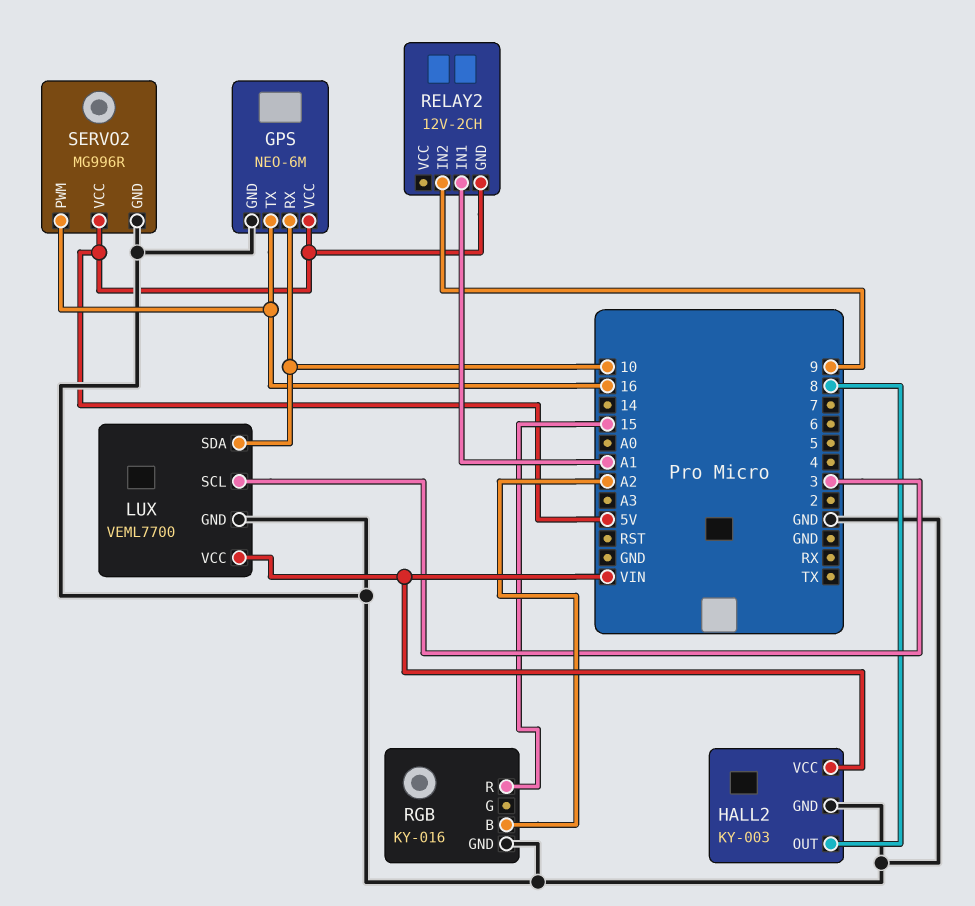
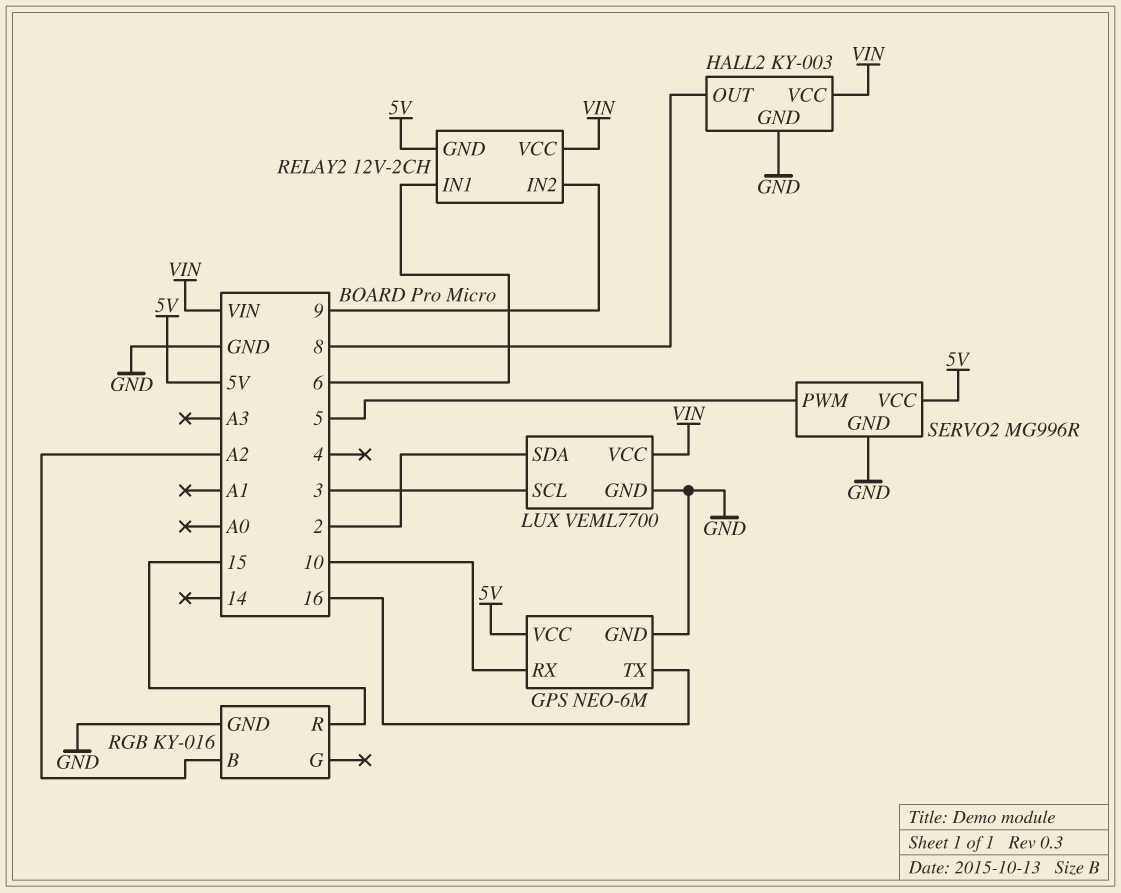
LUX pin SDA: 10 -> 2
RELAY2 pin IN1: A1 -> 6
RELAY2 pin VCC: none -> VIN
SERVO2 pin PWM: 16 -> 5

